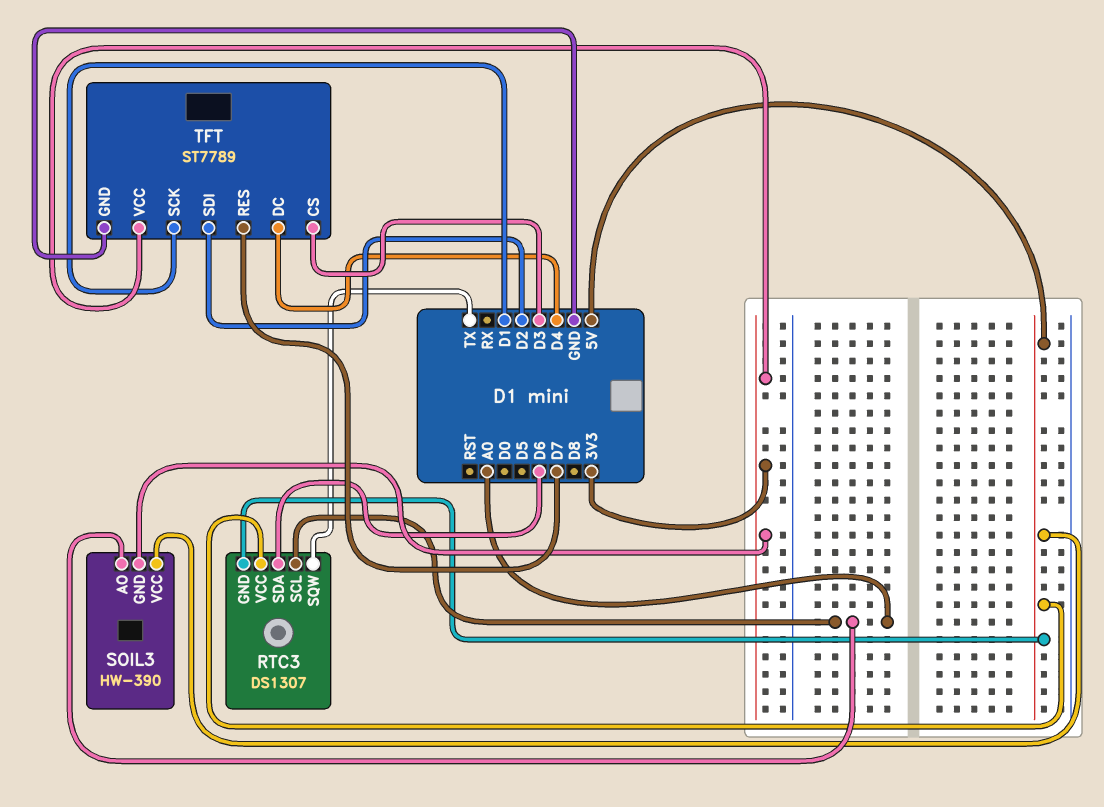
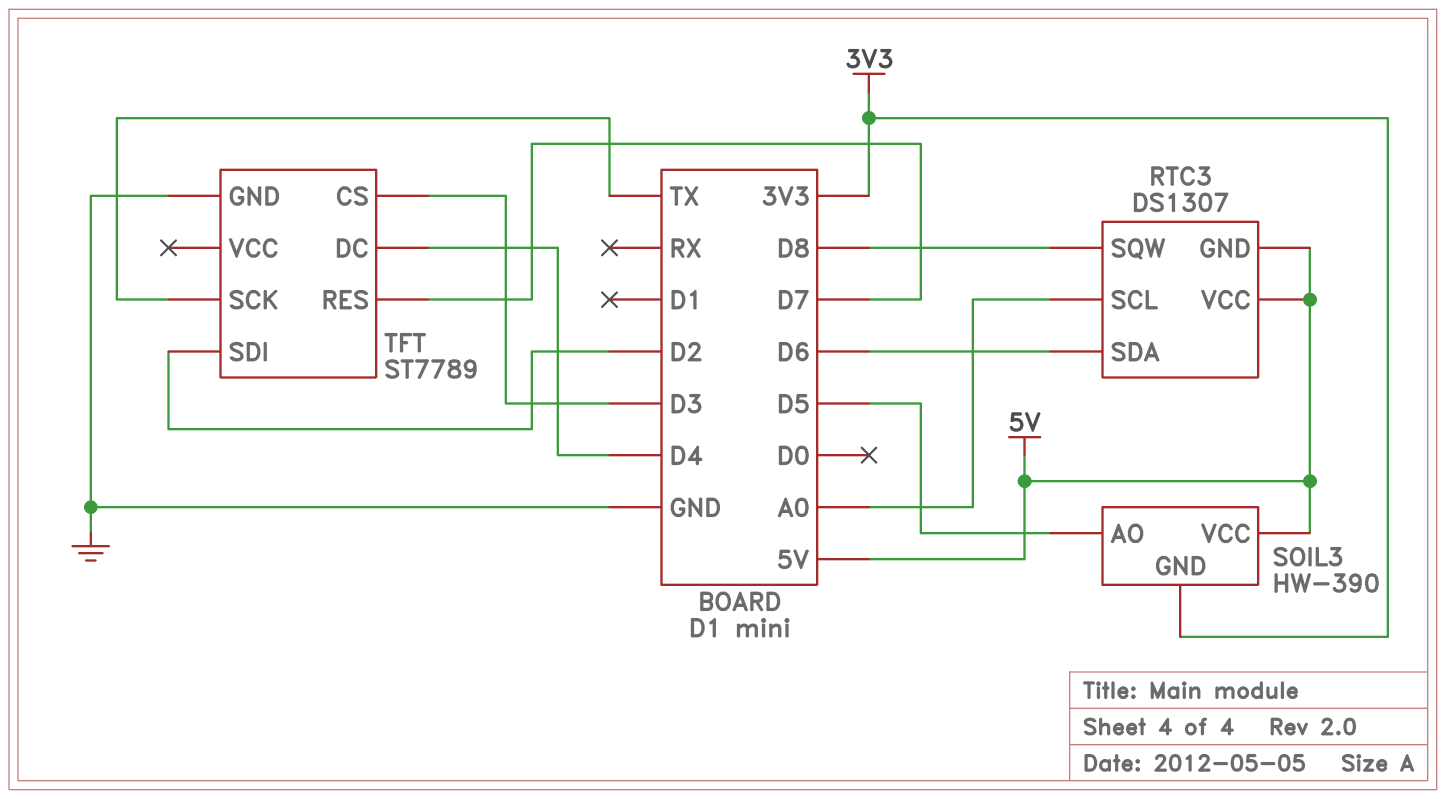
RTC3 pin SQW: TX -> D8
SOIL3 pin AO: A0 -> D5
TFT pin SCK: D1 -> TX
TFT pin VCC: 3V3 -> none

